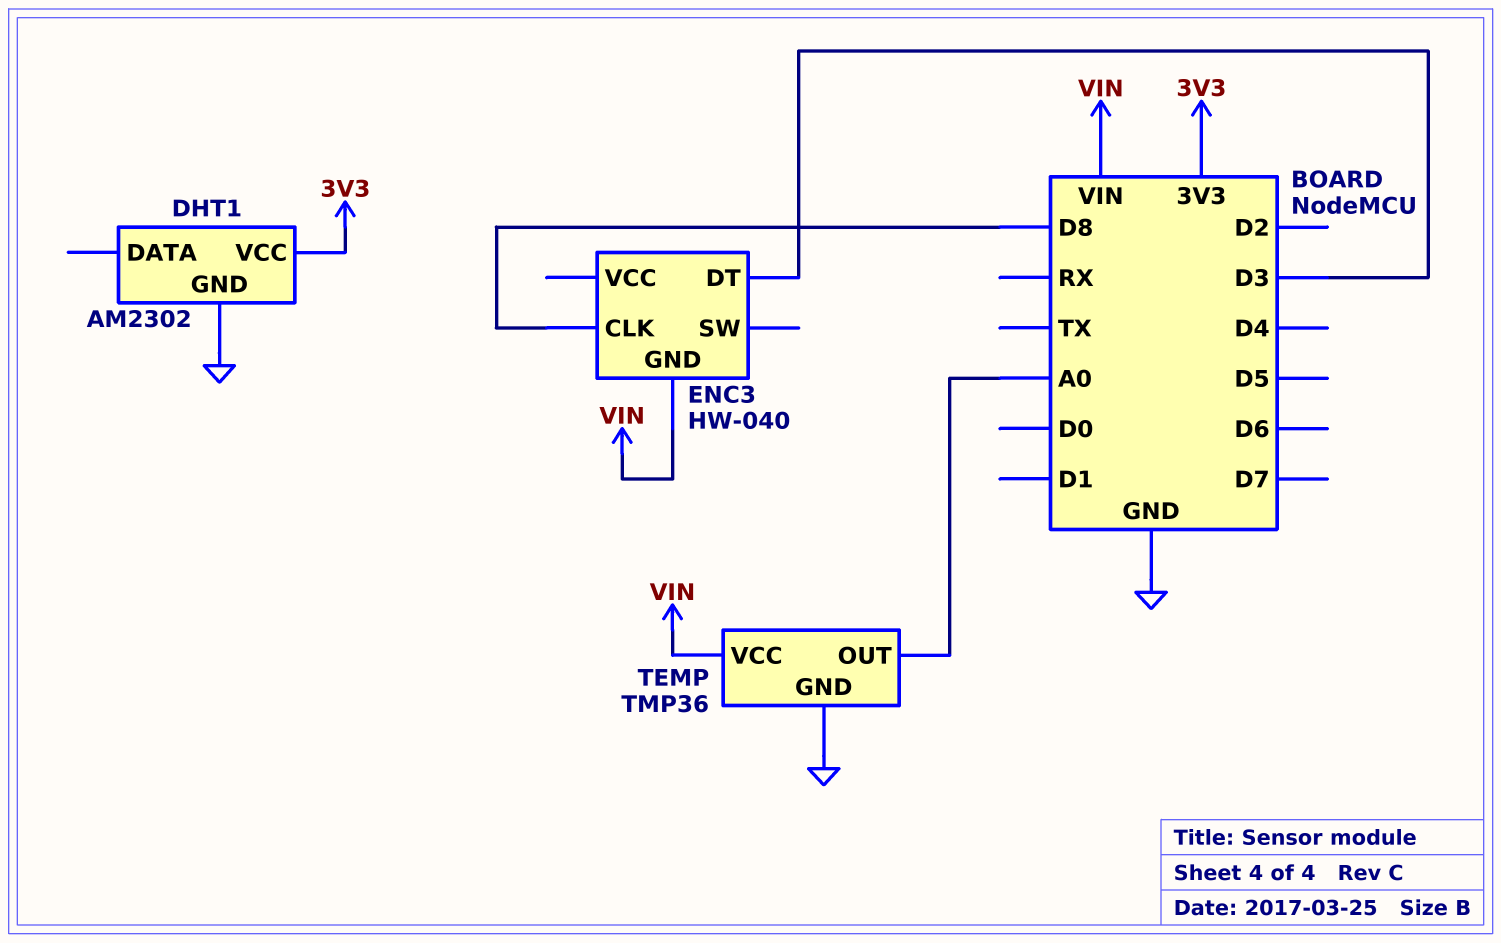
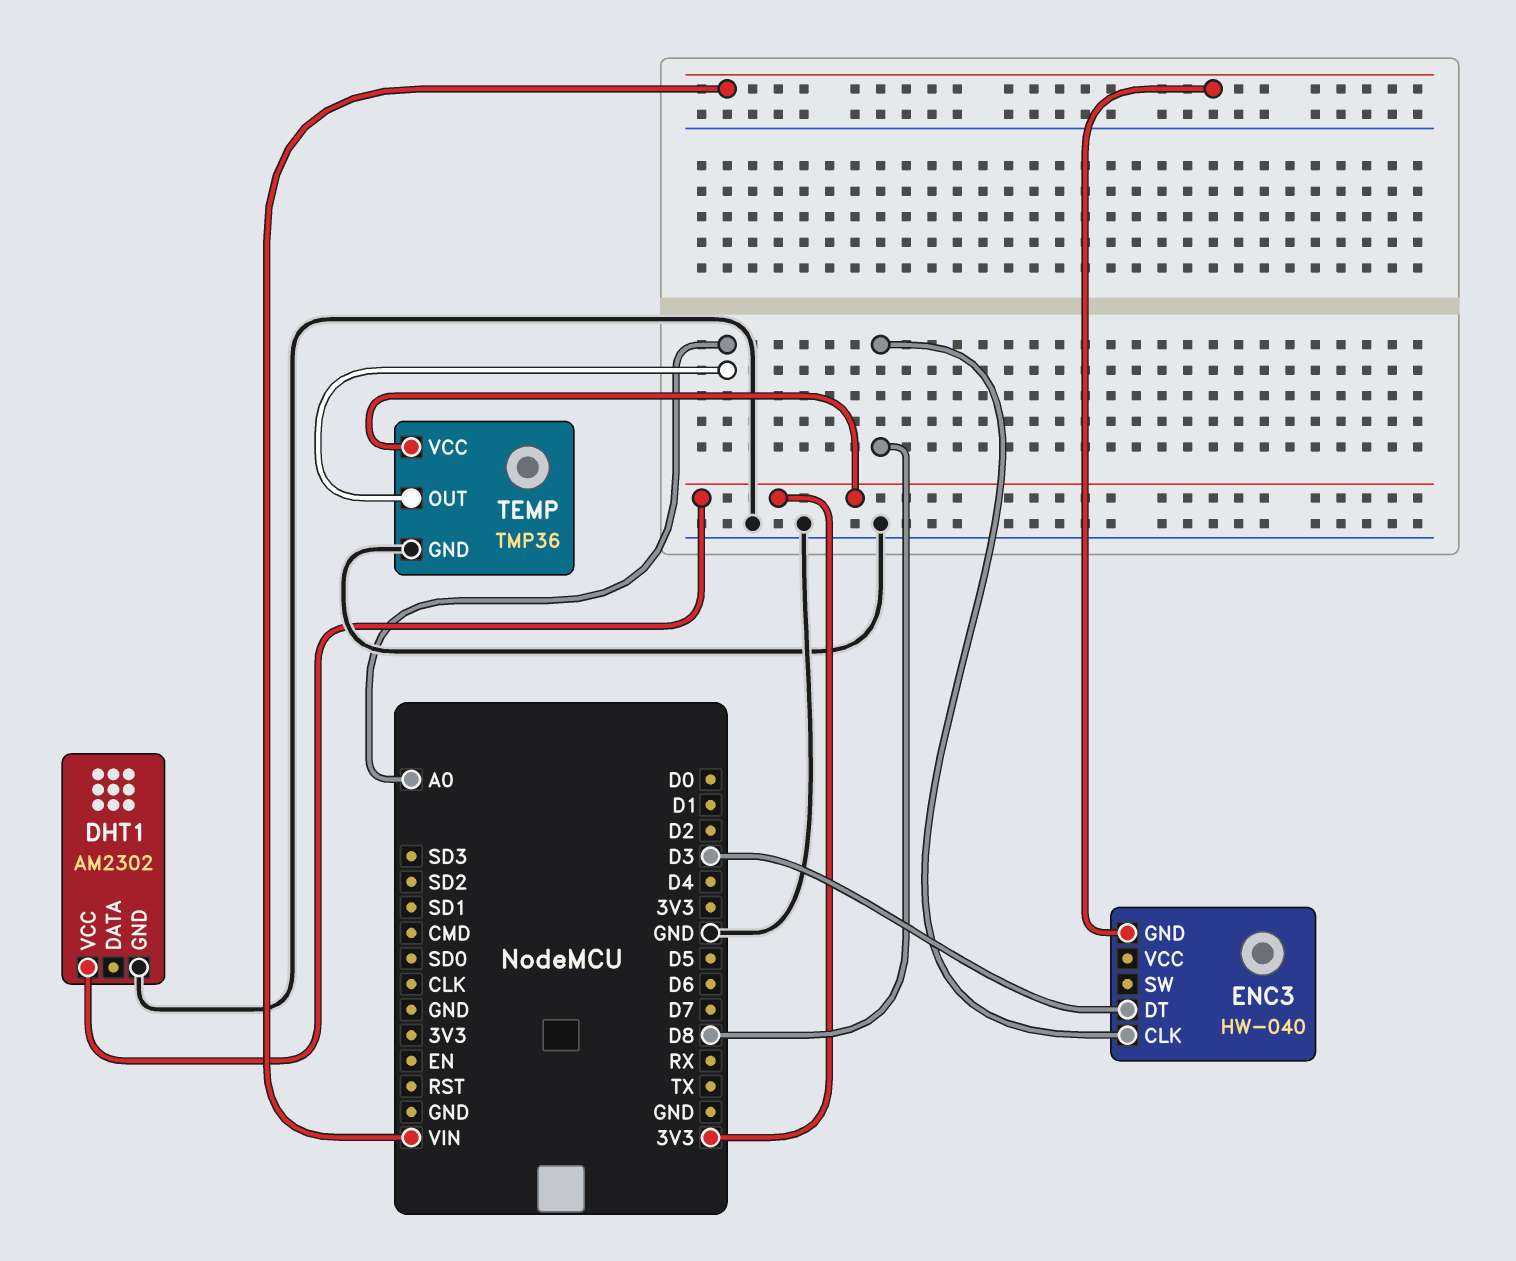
TEMP pin VCC: VIN -> 3V3

